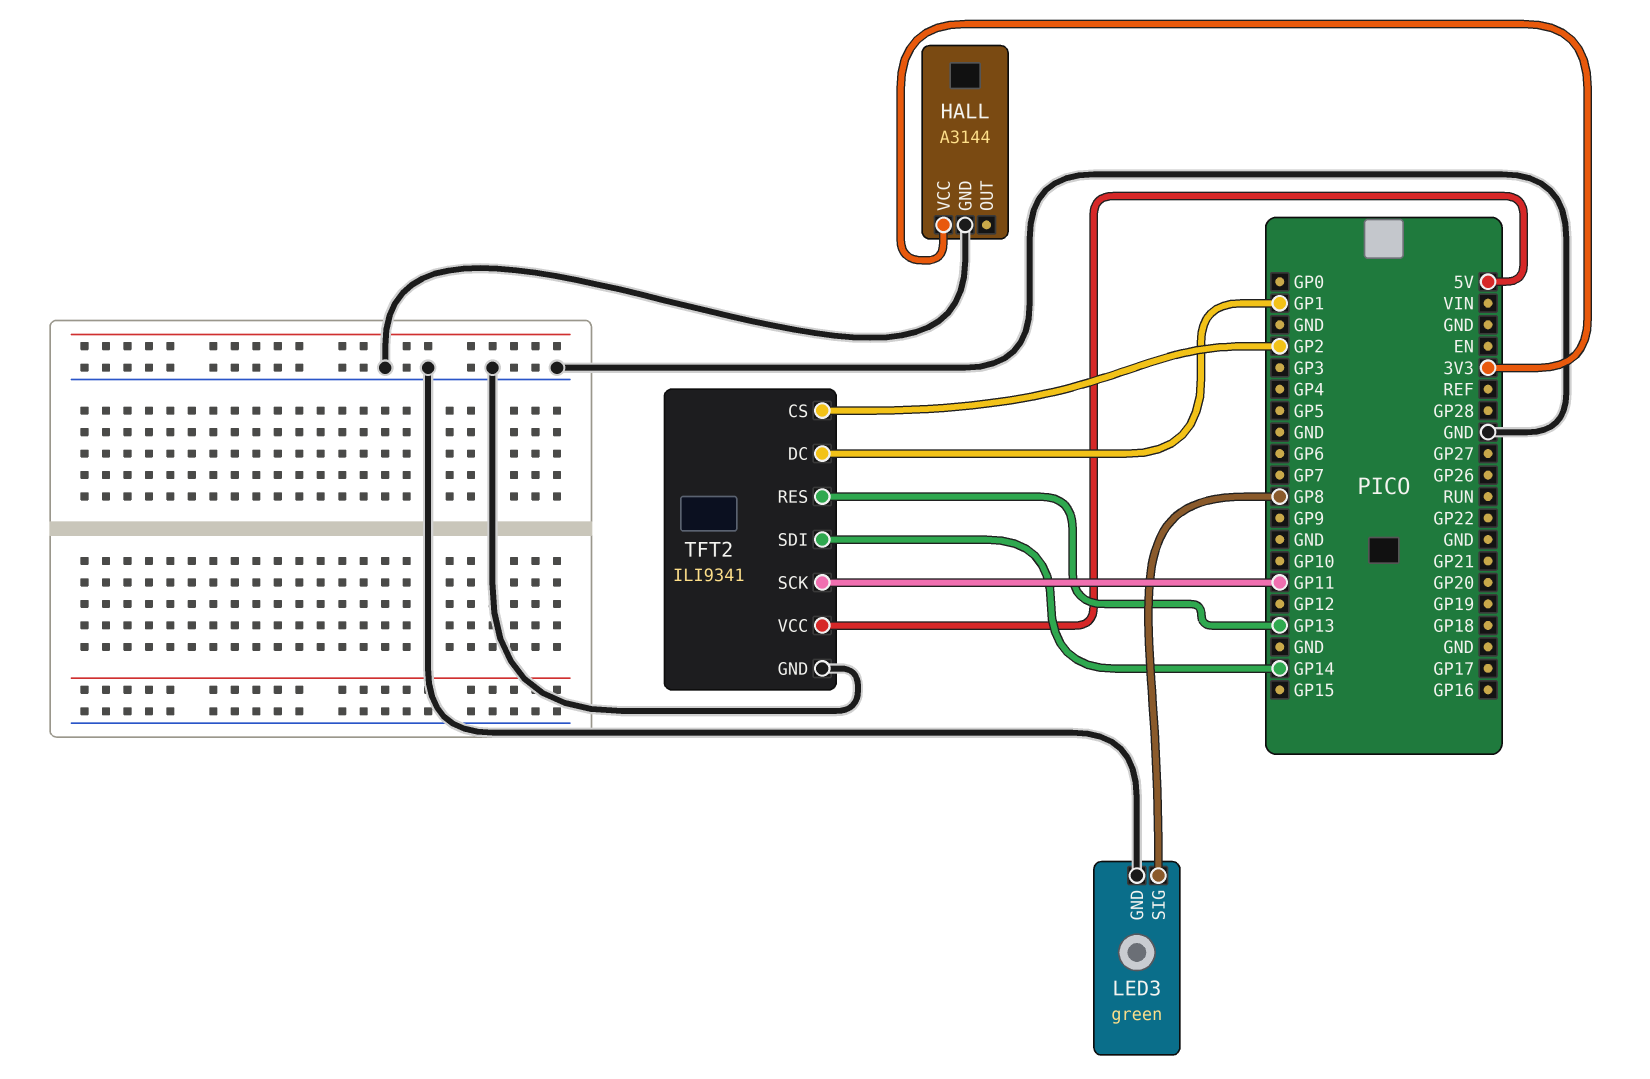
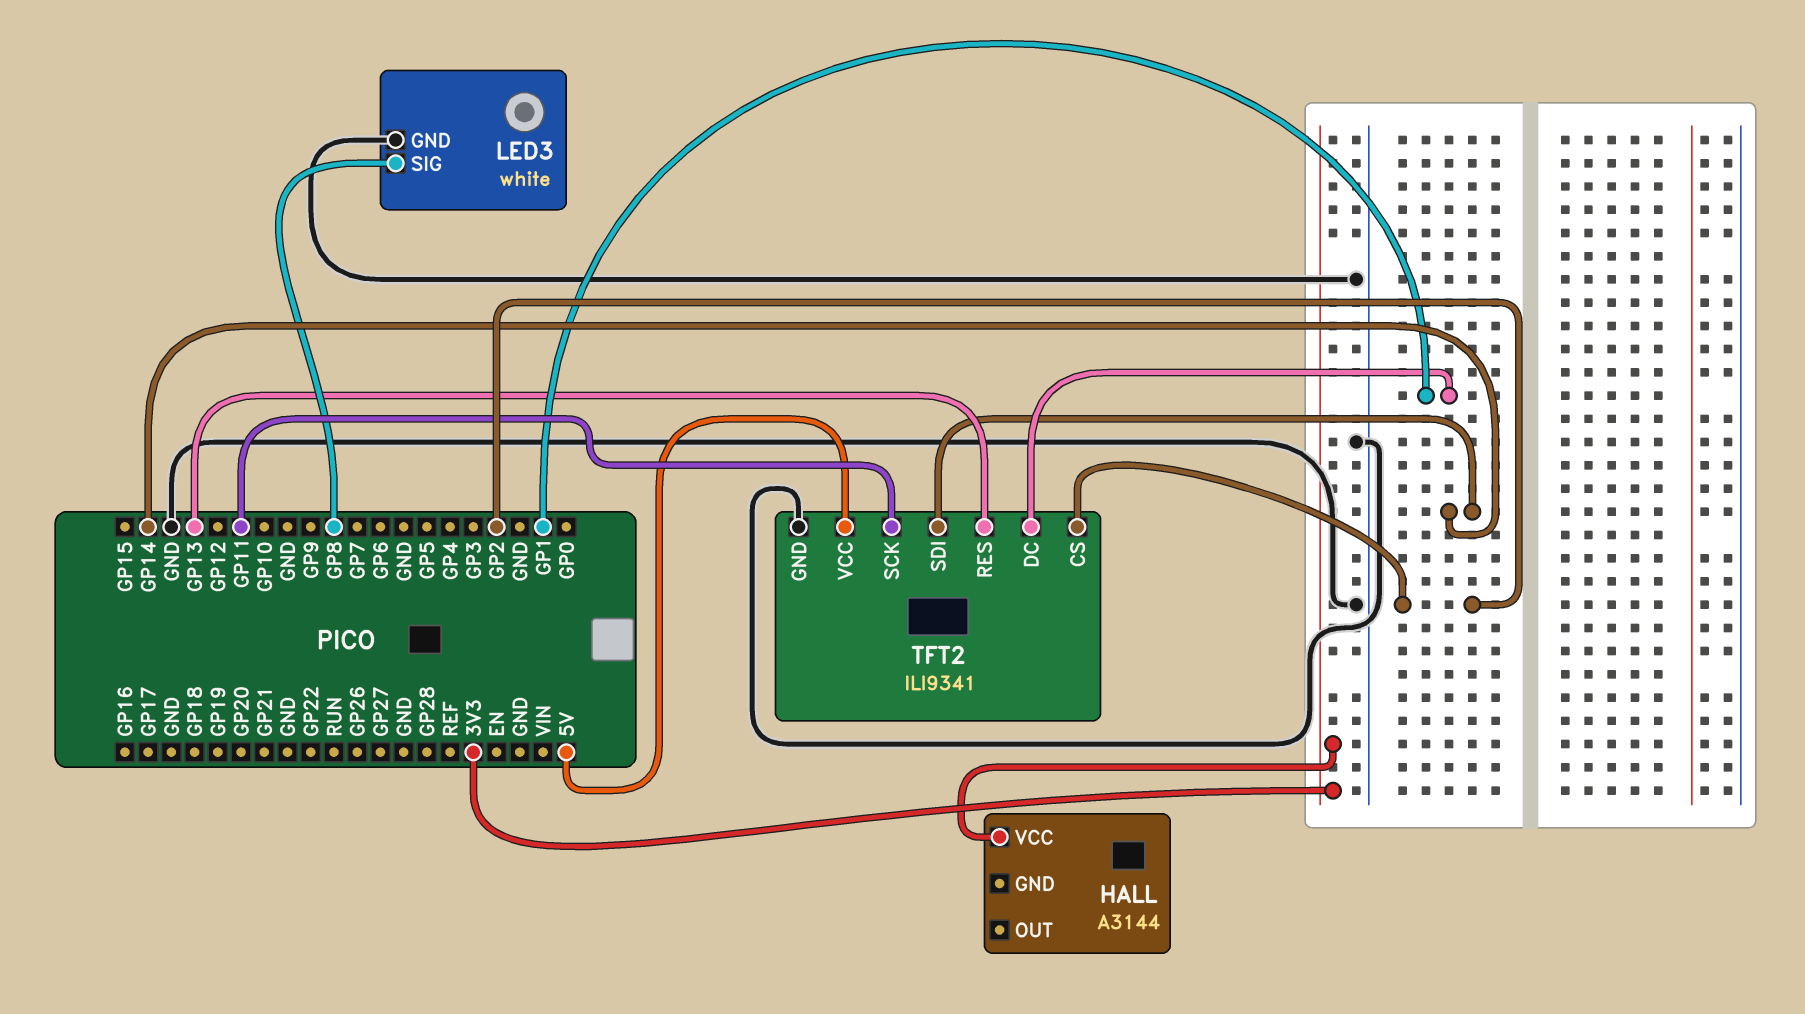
HALL pin GND: GND -> none
LED3: green -> white

